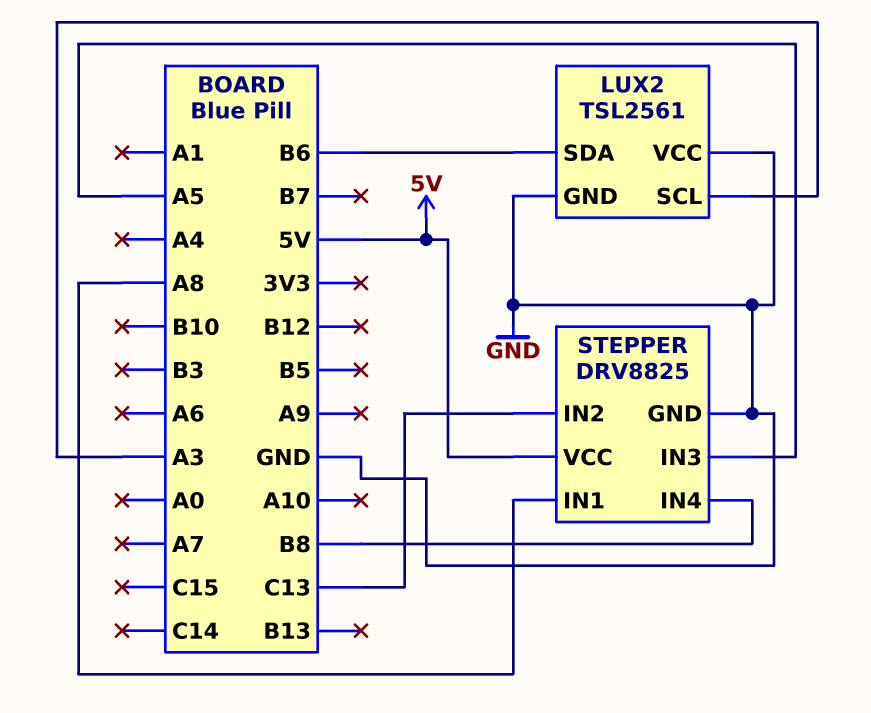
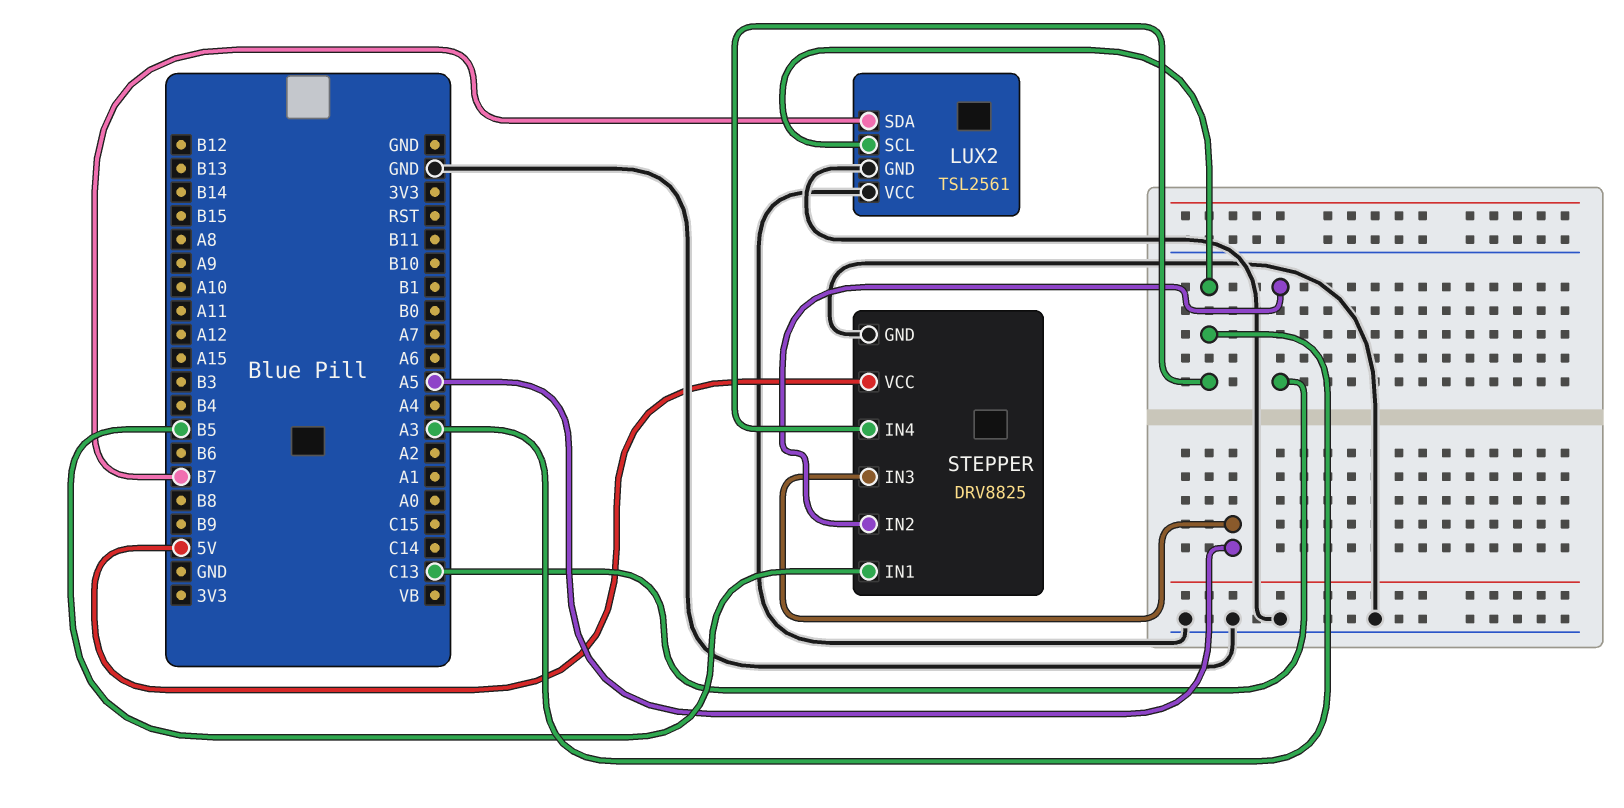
LUX2 pin SDA: B6 -> B7
STEPPER pin IN1: A8 -> B5
STEPPER pin IN4: B8 -> A3

